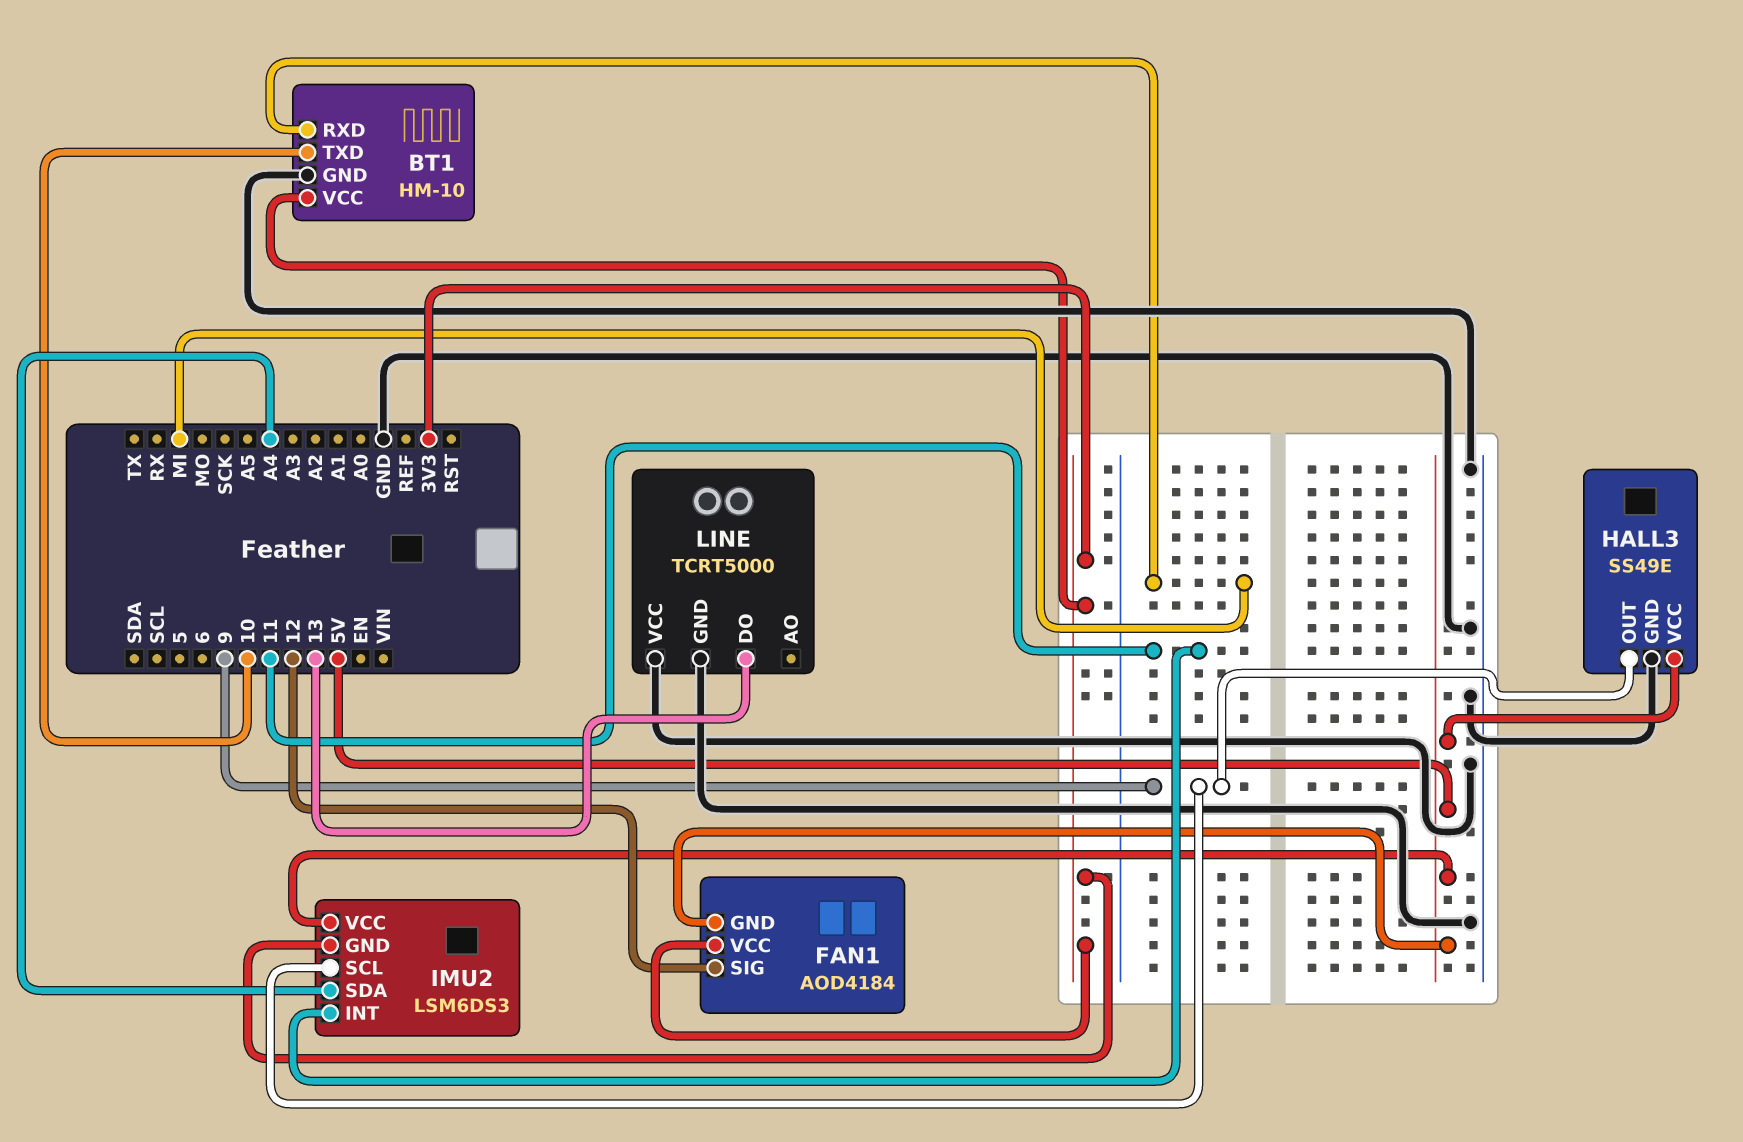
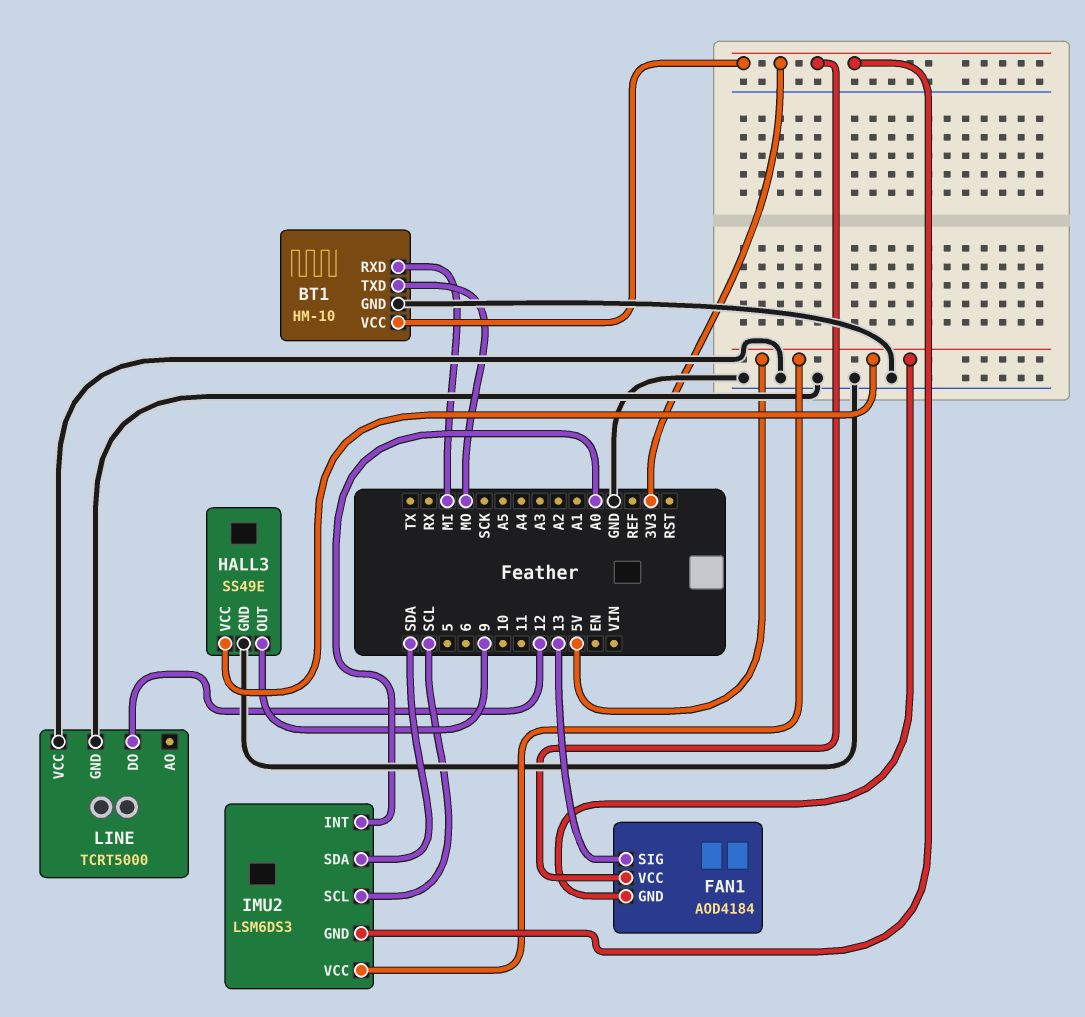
BT1 pin TXD: 10 -> MO
FAN1 pin SIG: 12 -> 13
IMU2 pin INT: 11 -> A0
IMU2 pin SCL: 9 -> SCL
IMU2 pin SDA: A4 -> SDA
LINE pin DO: 13 -> 12

